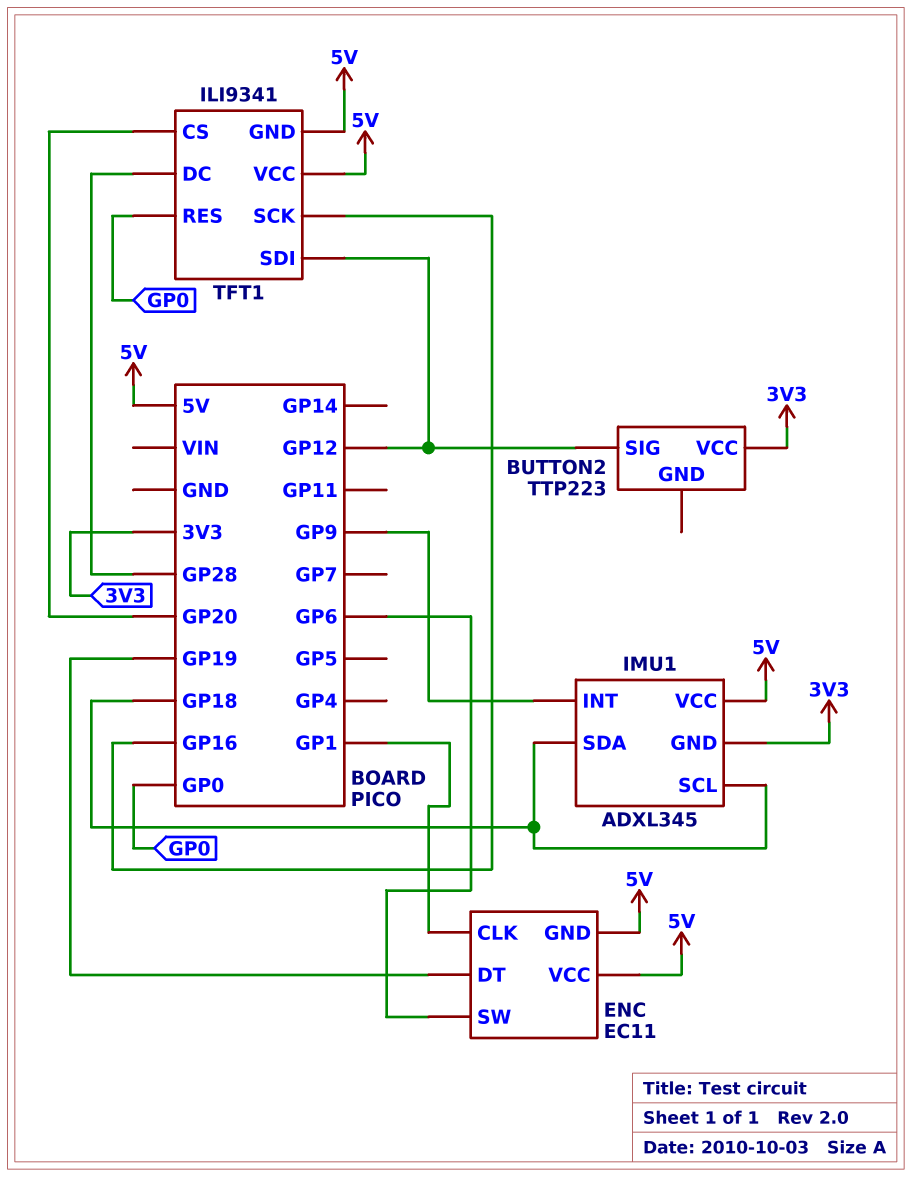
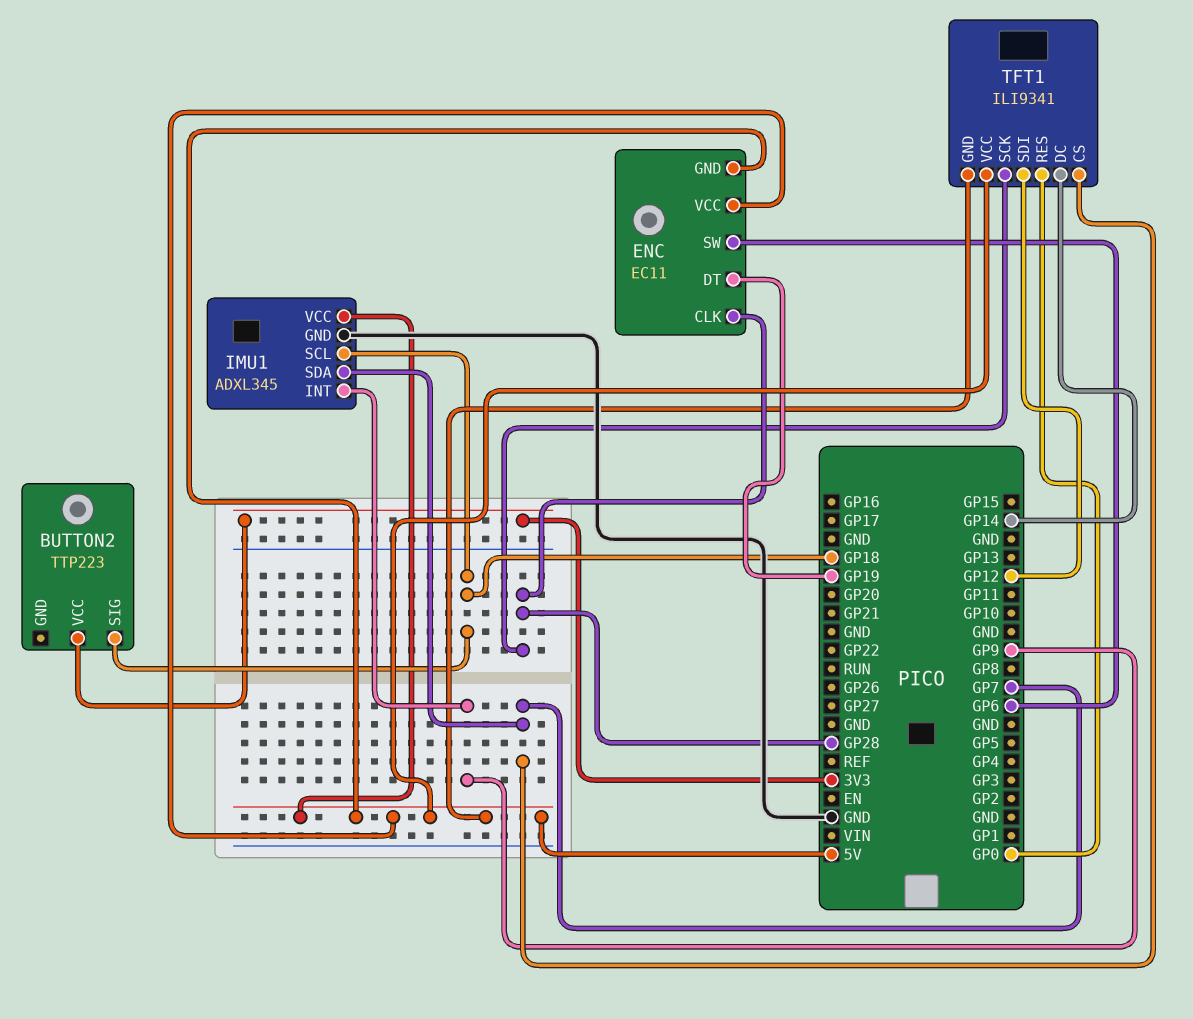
BUTTON2 pin SIG: GP12 -> GP18
ENC pin CLK: GP1 -> GP28
IMU1 pin GND: 3V3 -> GND
IMU1 pin SDA: GP18 -> GP7
TFT1 pin CS: GP20 -> GP7
TFT1 pin DC: GP28 -> GP14
TFT1 pin SCK: GP16 -> GP28

